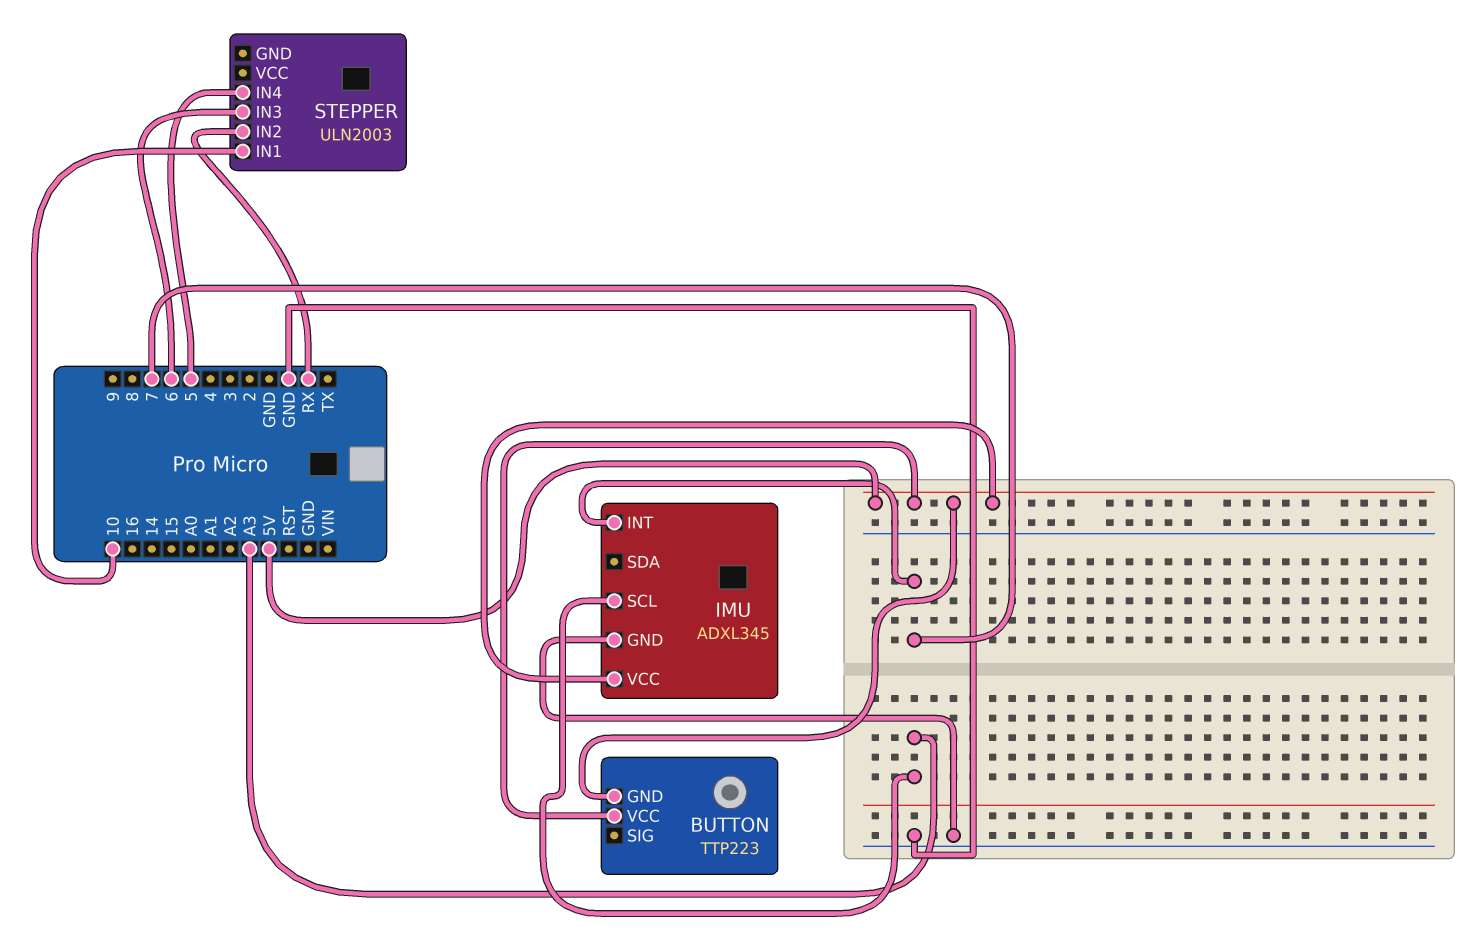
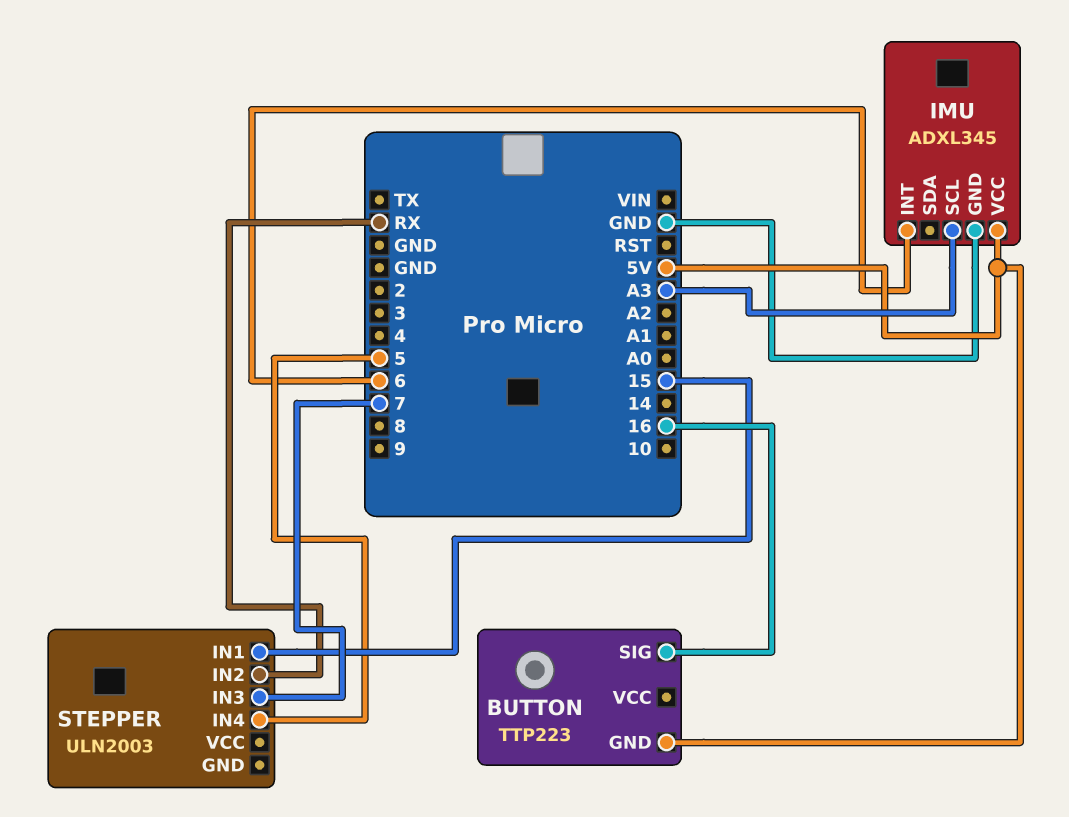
BUTTON pin SIG: none -> 16
BUTTON pin VCC: 5V -> none
IMU pin INT: 7 -> 6
STEPPER pin IN1: 10 -> 15
STEPPER pin IN3: 6 -> 7

